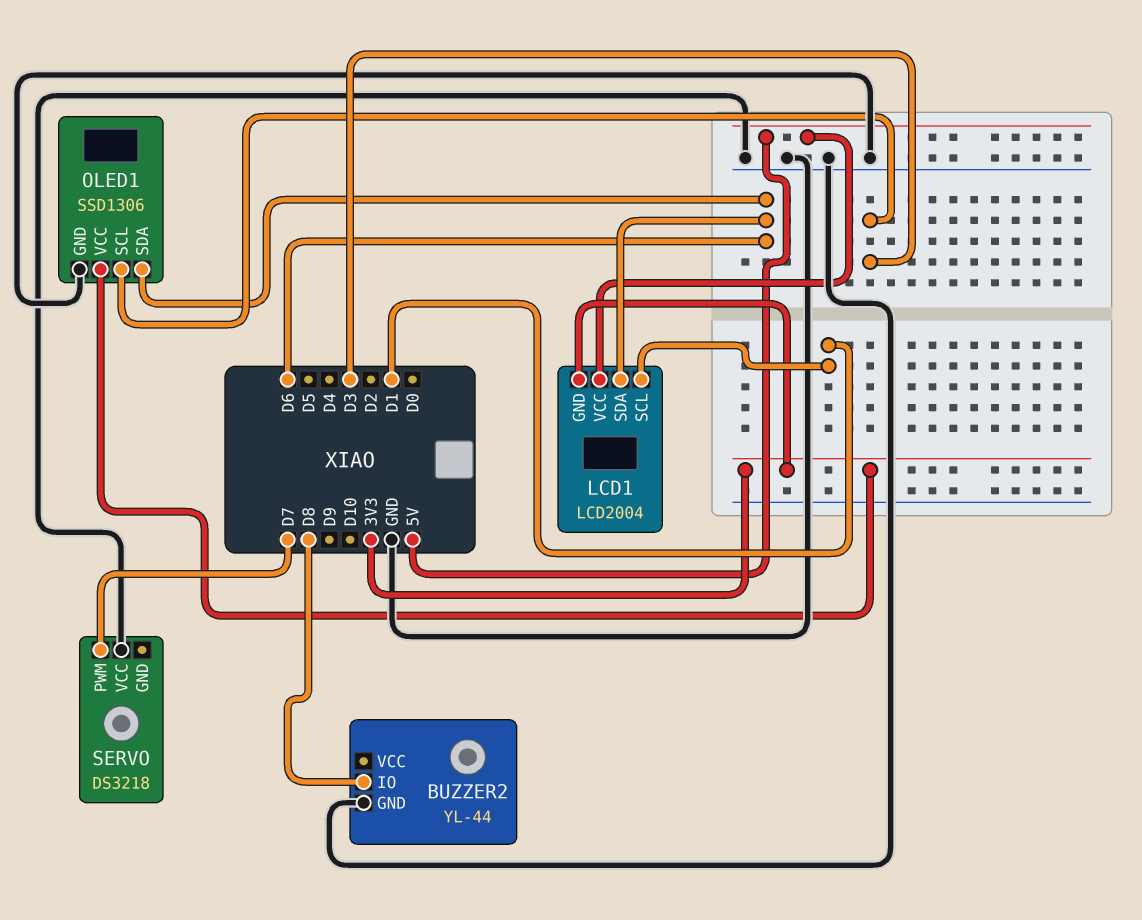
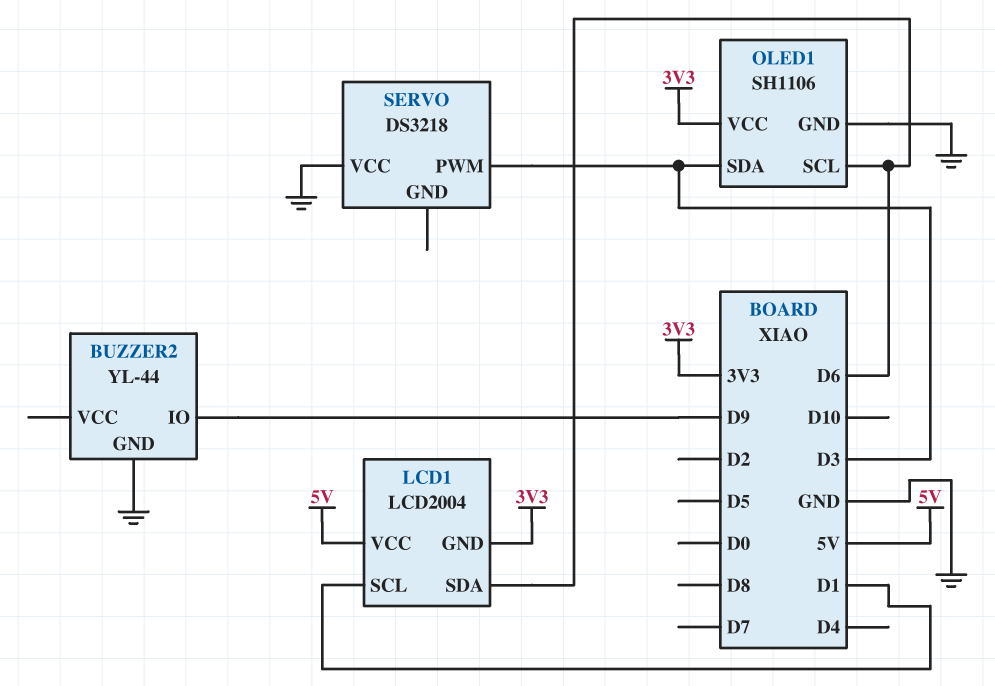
BUZZER2 pin IO: D8 -> D9
OLED1: SSD1306 -> SH1106
OLED1 pin SCL: D3 -> D6
OLED1 pin SDA: D6 -> D3
SERVO pin PWM: D7 -> D3

